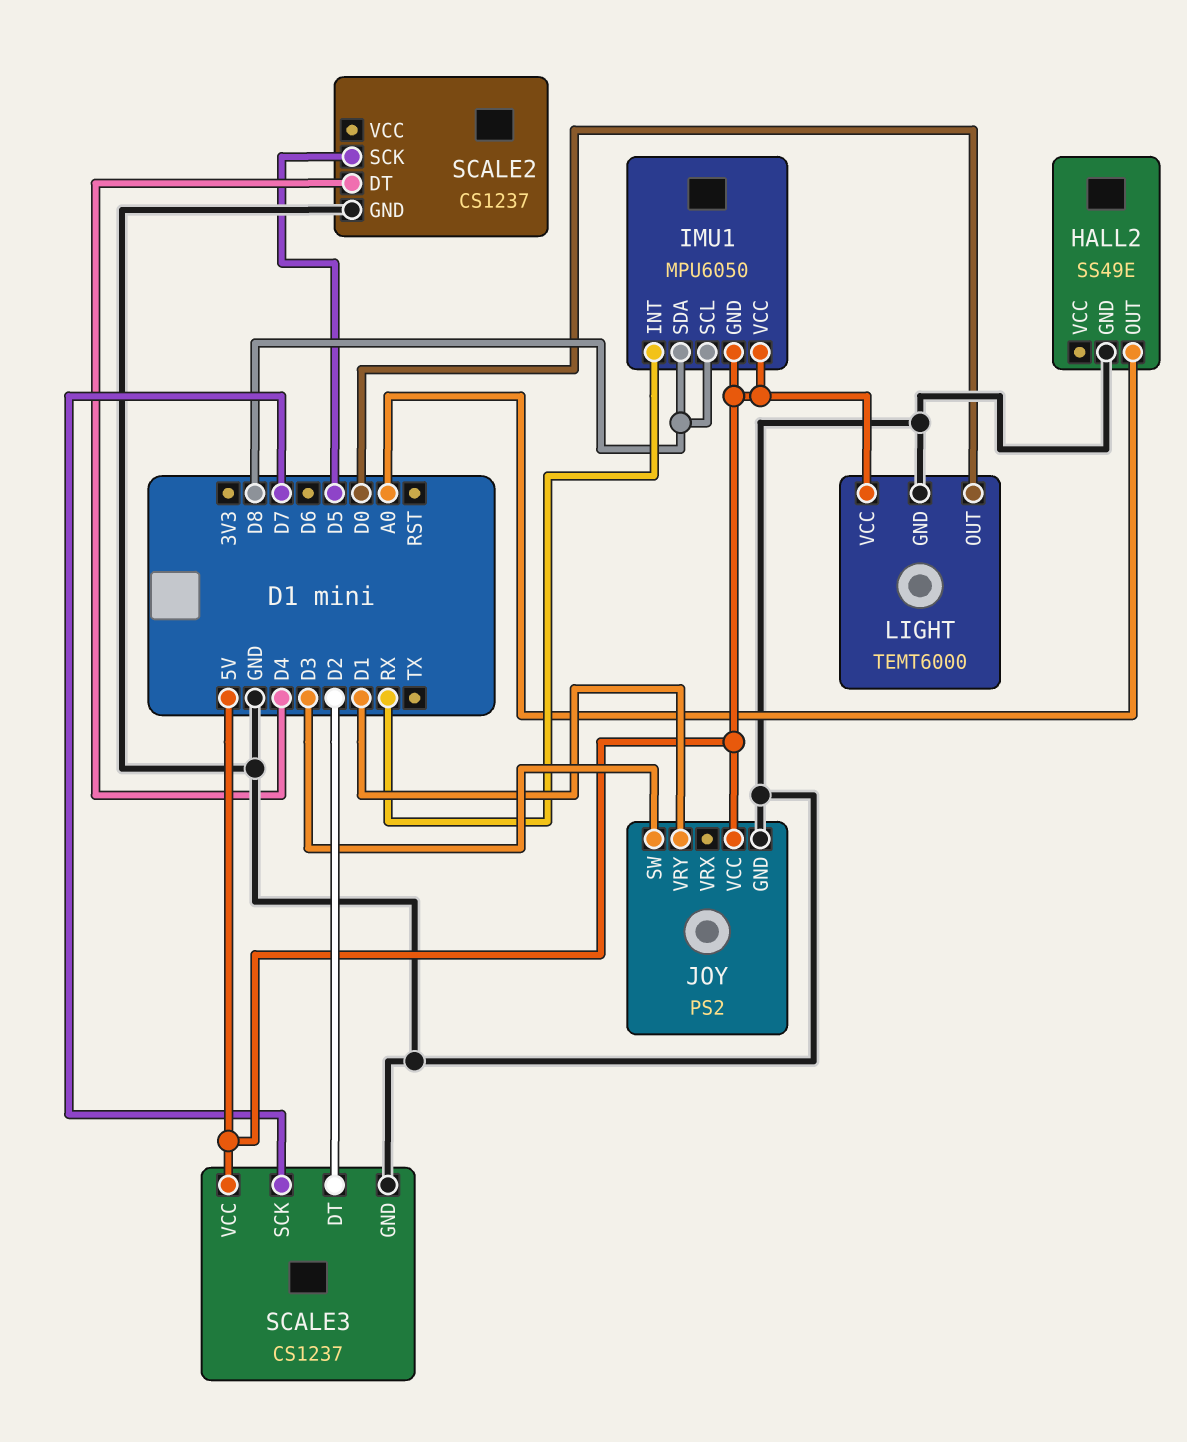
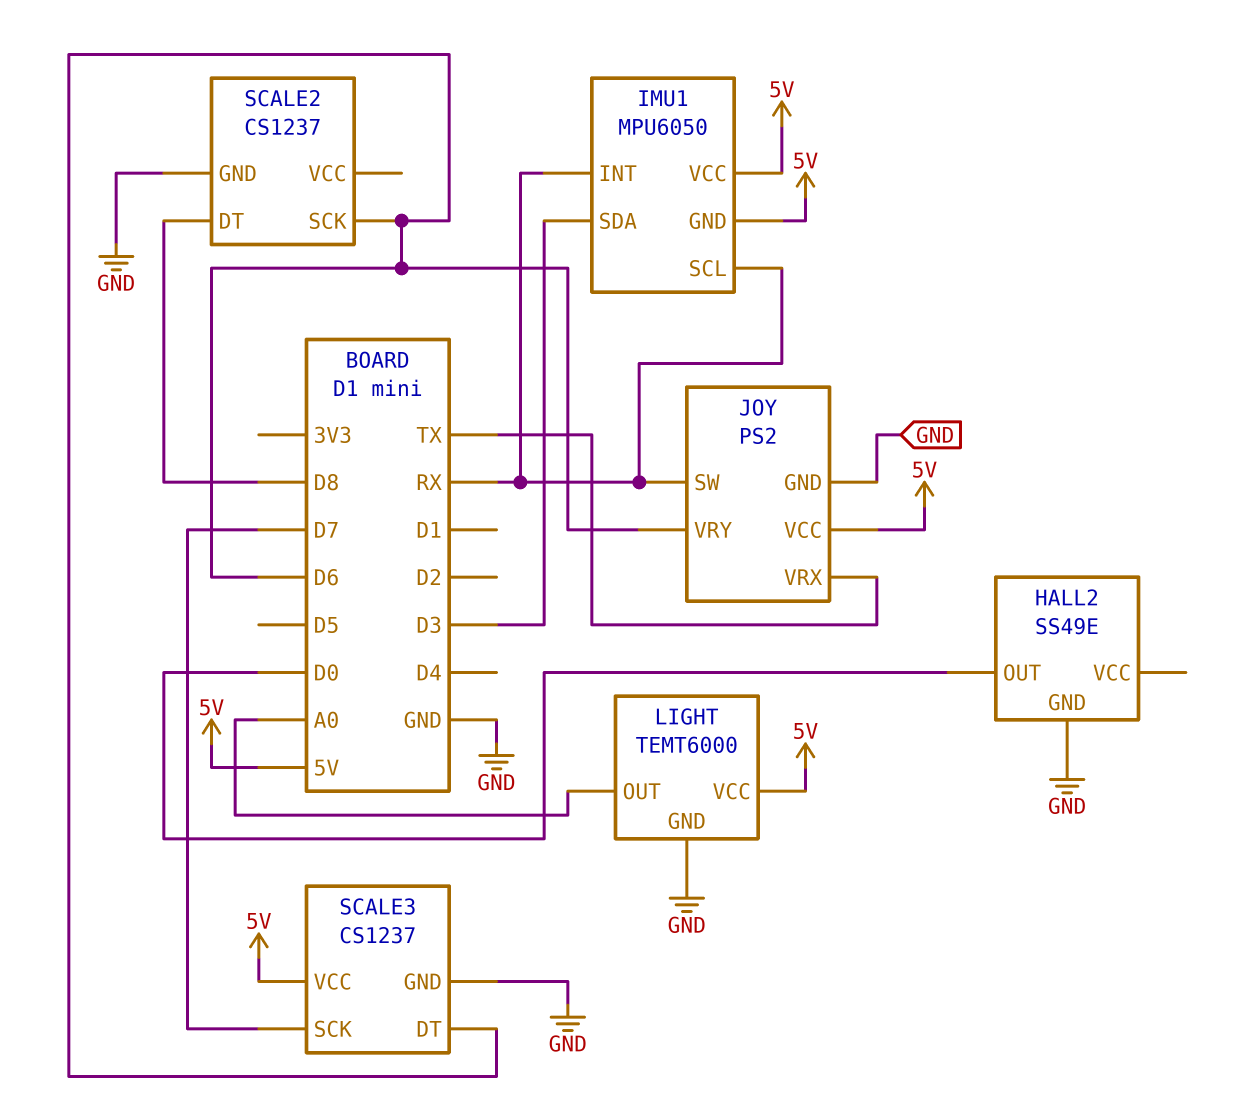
HALL2 pin OUT: A0 -> D0
IMU1 pin SCL: D8 -> RX
IMU1 pin SDA: D8 -> D3
JOY pin SW: D3 -> RX
JOY pin VRX: none -> TX
JOY pin VRY: D1 -> D6
LIGHT pin OUT: D0 -> A0
SCALE2 pin DT: D4 -> D8
SCALE2 pin SCK: D5 -> D6
SCALE3 pin DT: D2 -> D6

